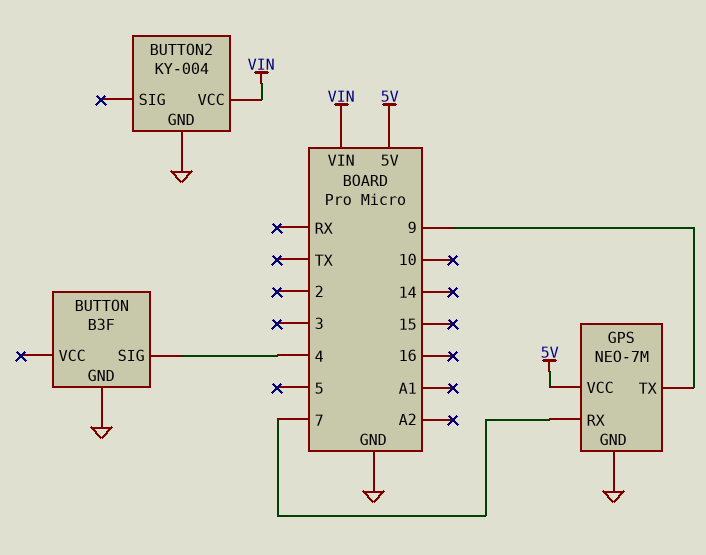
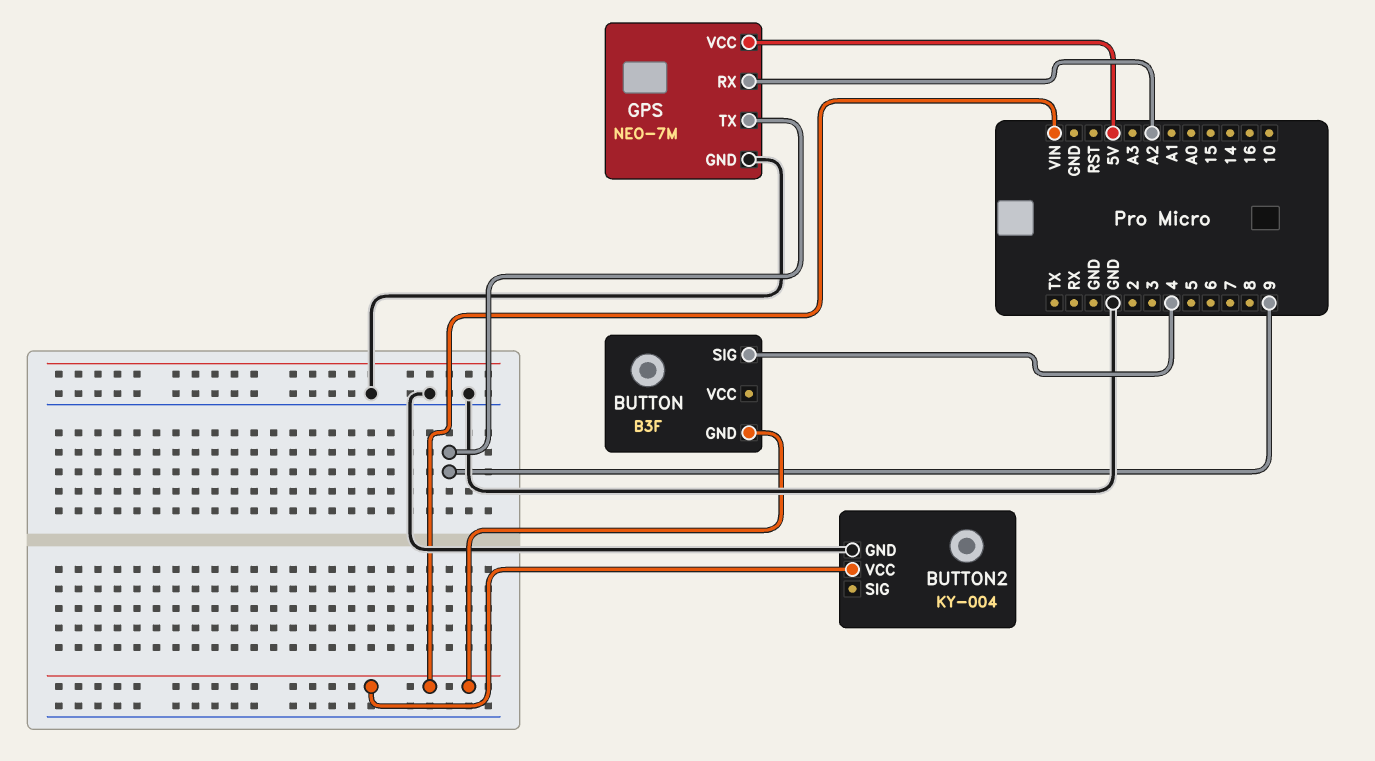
BUTTON pin GND: GND -> VIN
GPS pin RX: 7 -> A2

